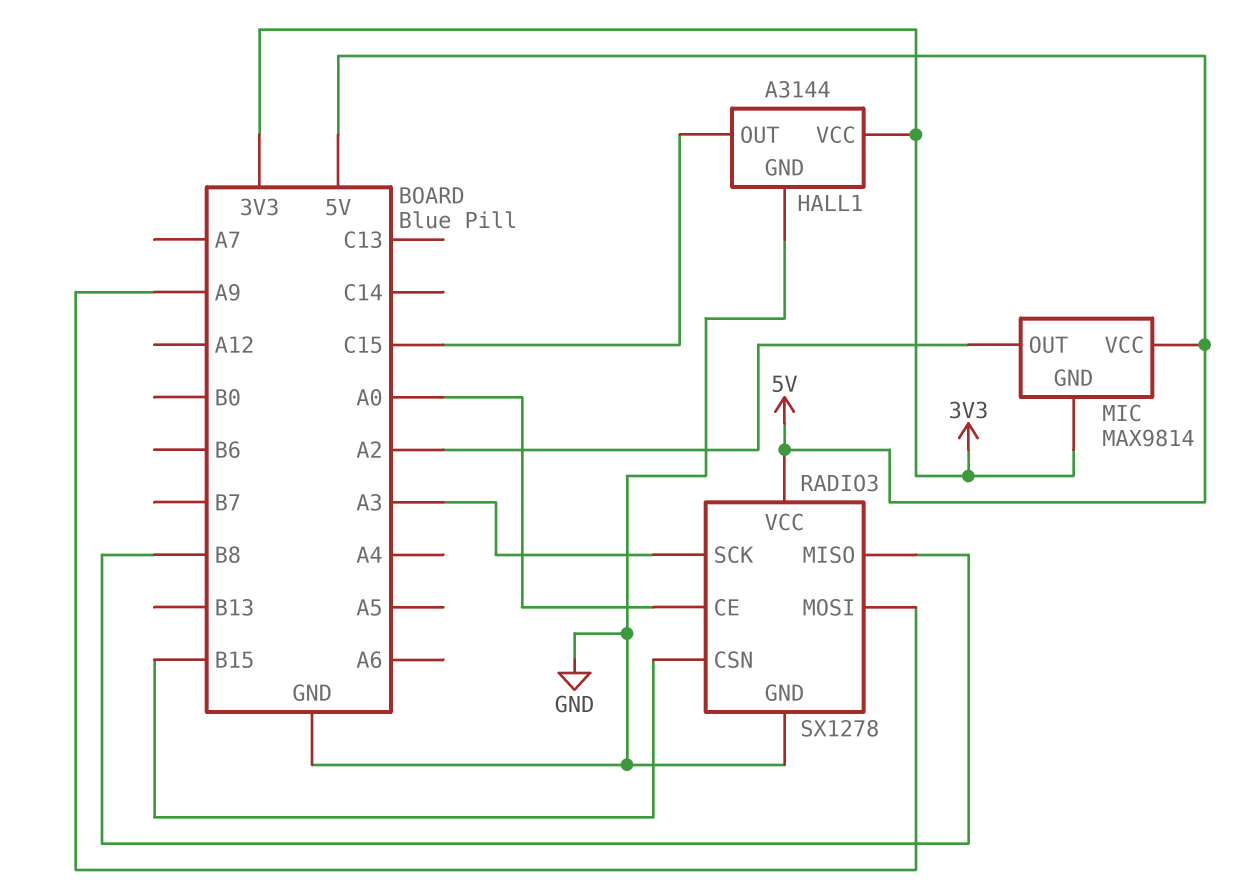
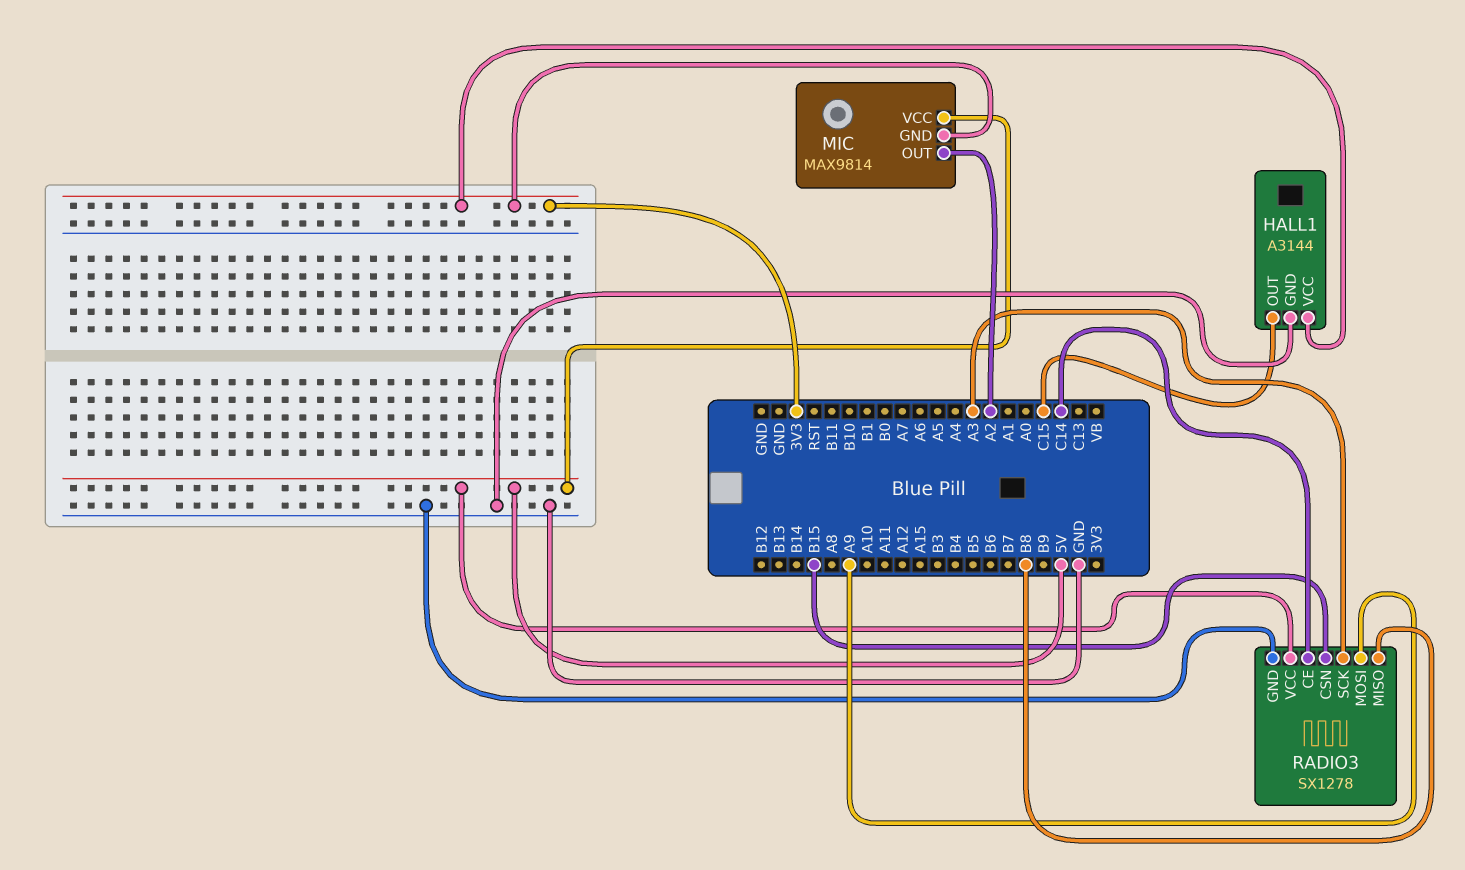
RADIO3 pin CE: A0 -> C14

